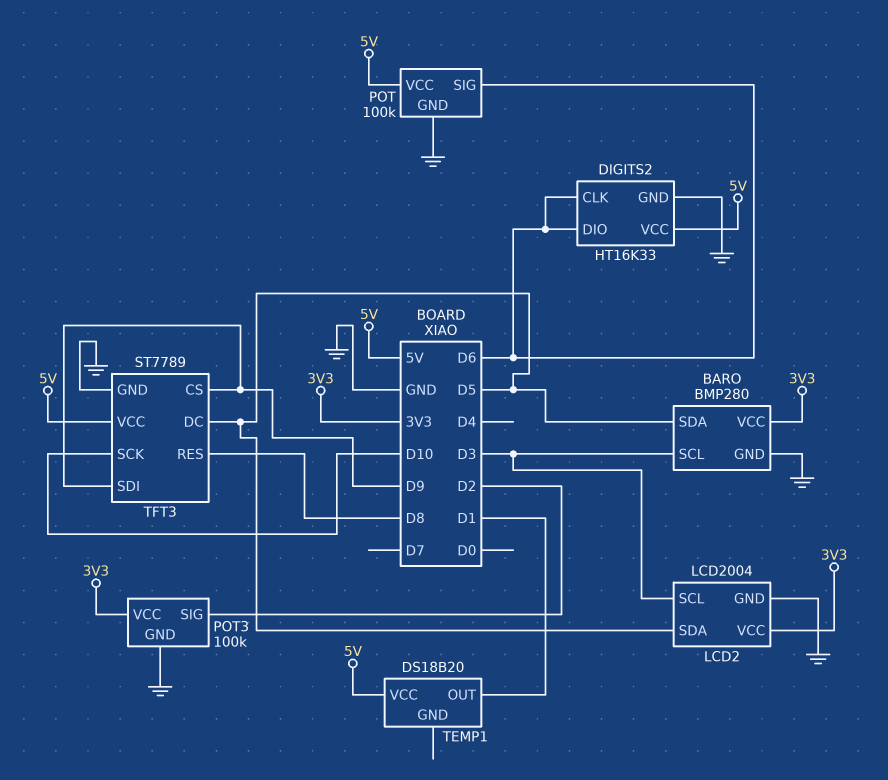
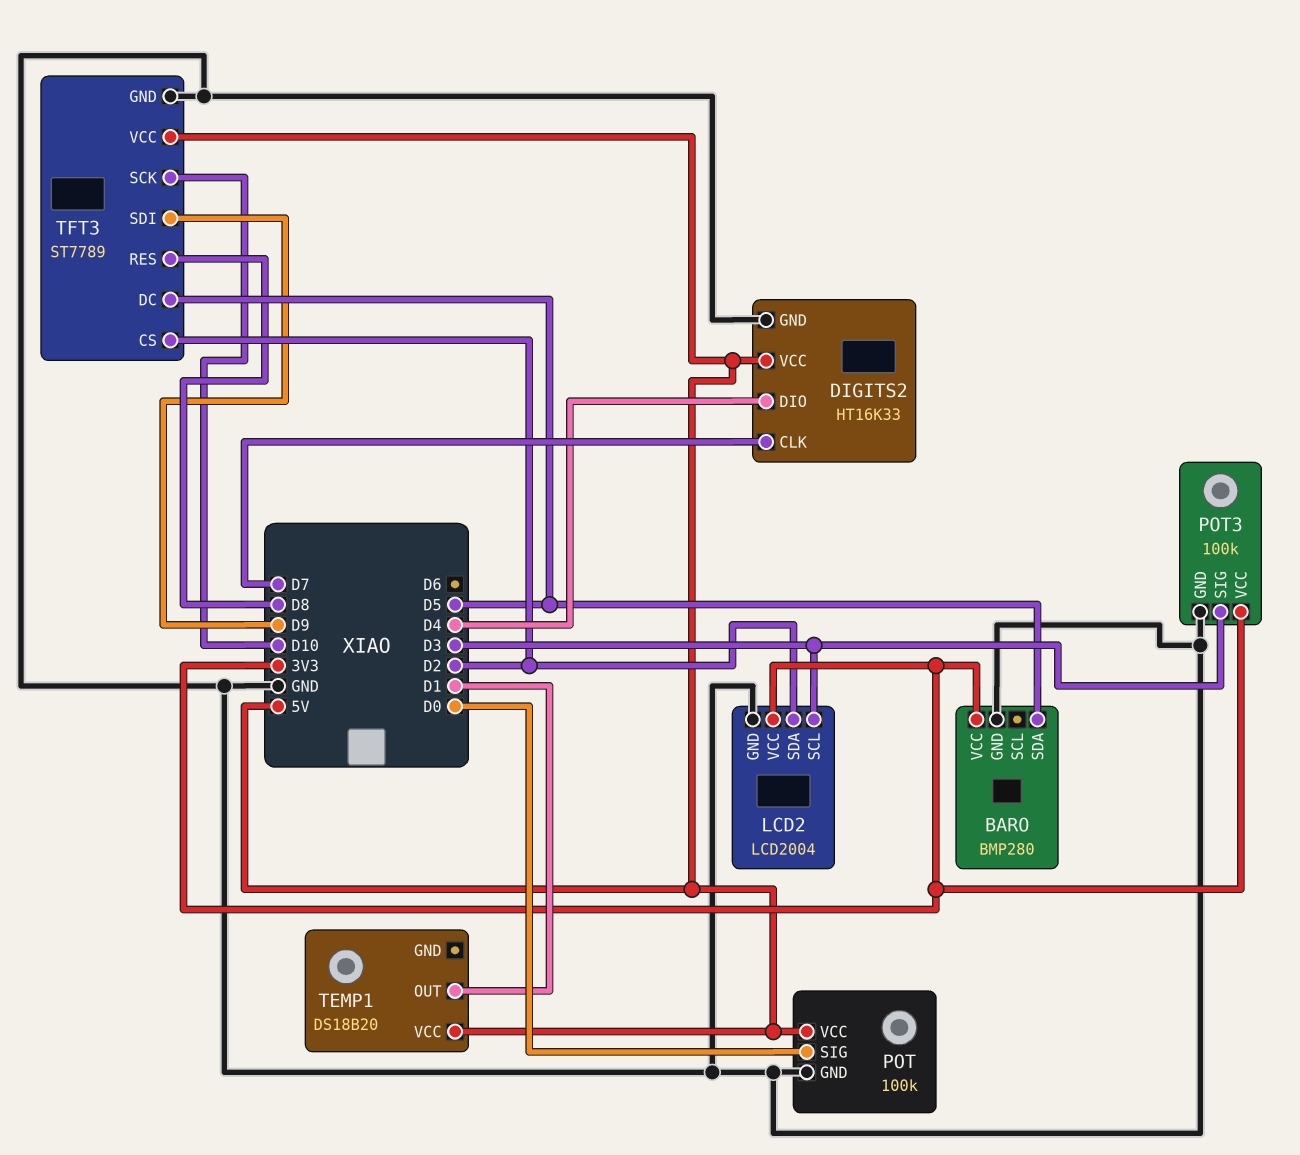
BARO pin SCL: D3 -> none
DIGITS2 pin CLK: D6 -> D7
DIGITS2 pin DIO: D6 -> D4
LCD2 pin SDA: D5 -> D2
POT pin SIG: D6 -> D0
POT3 pin SIG: D2 -> D3
TFT3 pin CS: D9 -> D2

